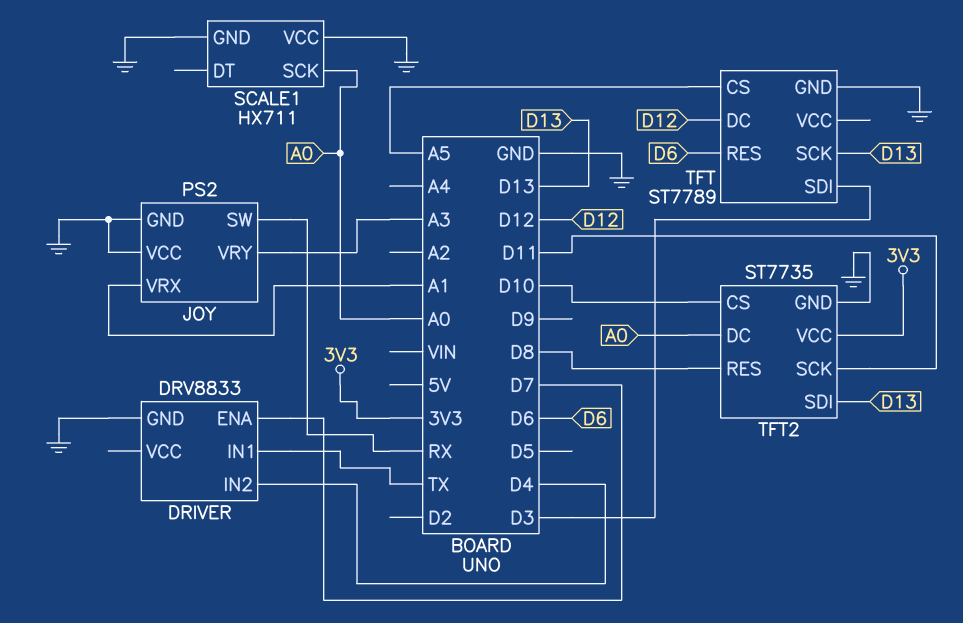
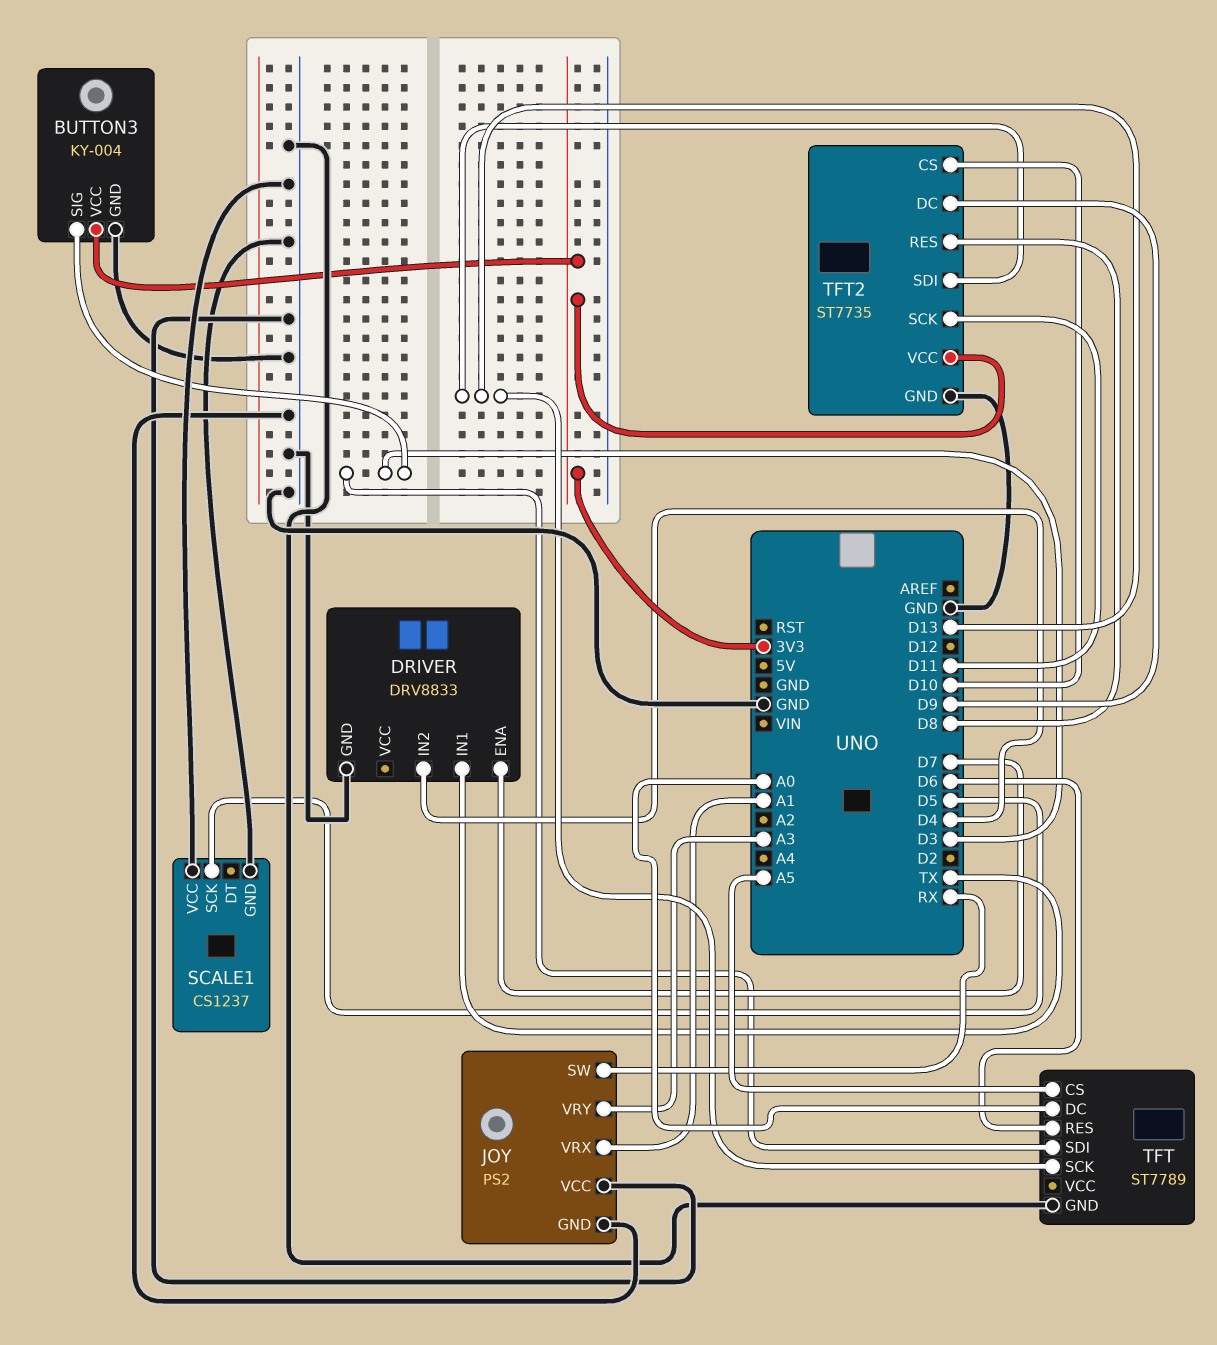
BUTTON3: none -> KY-004
BUTTON3 pin GND: none -> GND
BUTTON3 pin SIG: none -> D3
BUTTON3 pin VCC: none -> 3V3
SCALE1: HX711 -> CS1237
SCALE1 pin SCK: A0 -> D5
TFT pin DC: D12 -> A0
TFT2 pin DC: A0 -> D9

